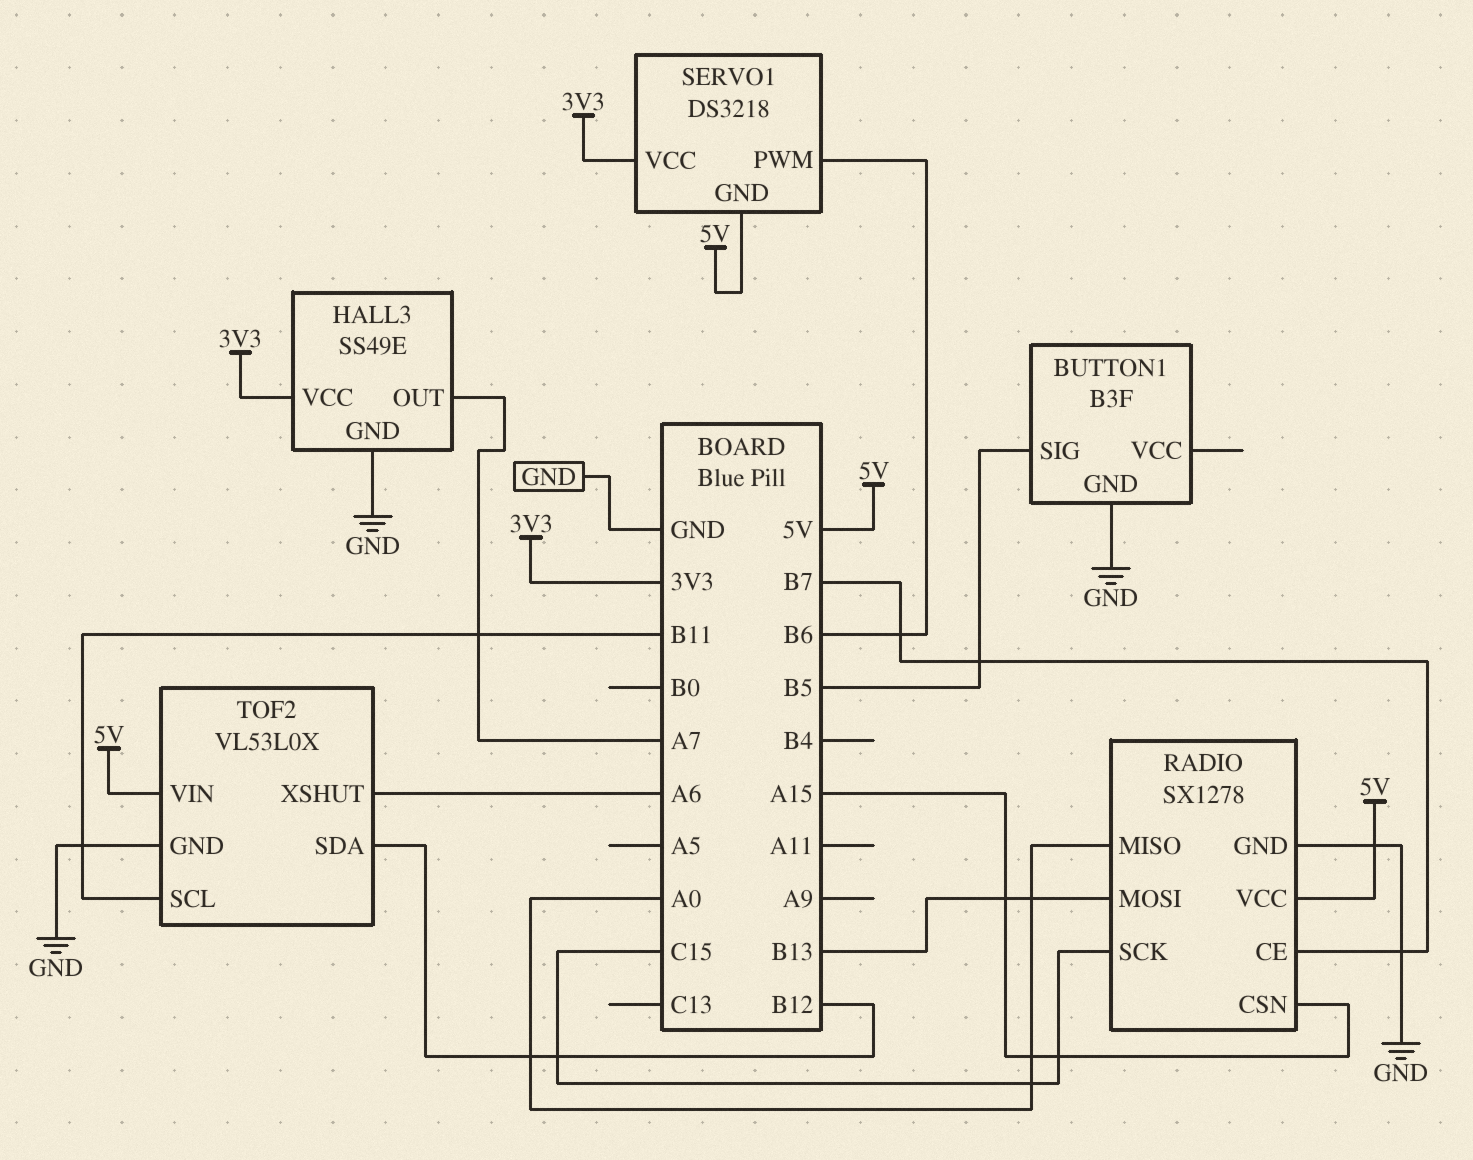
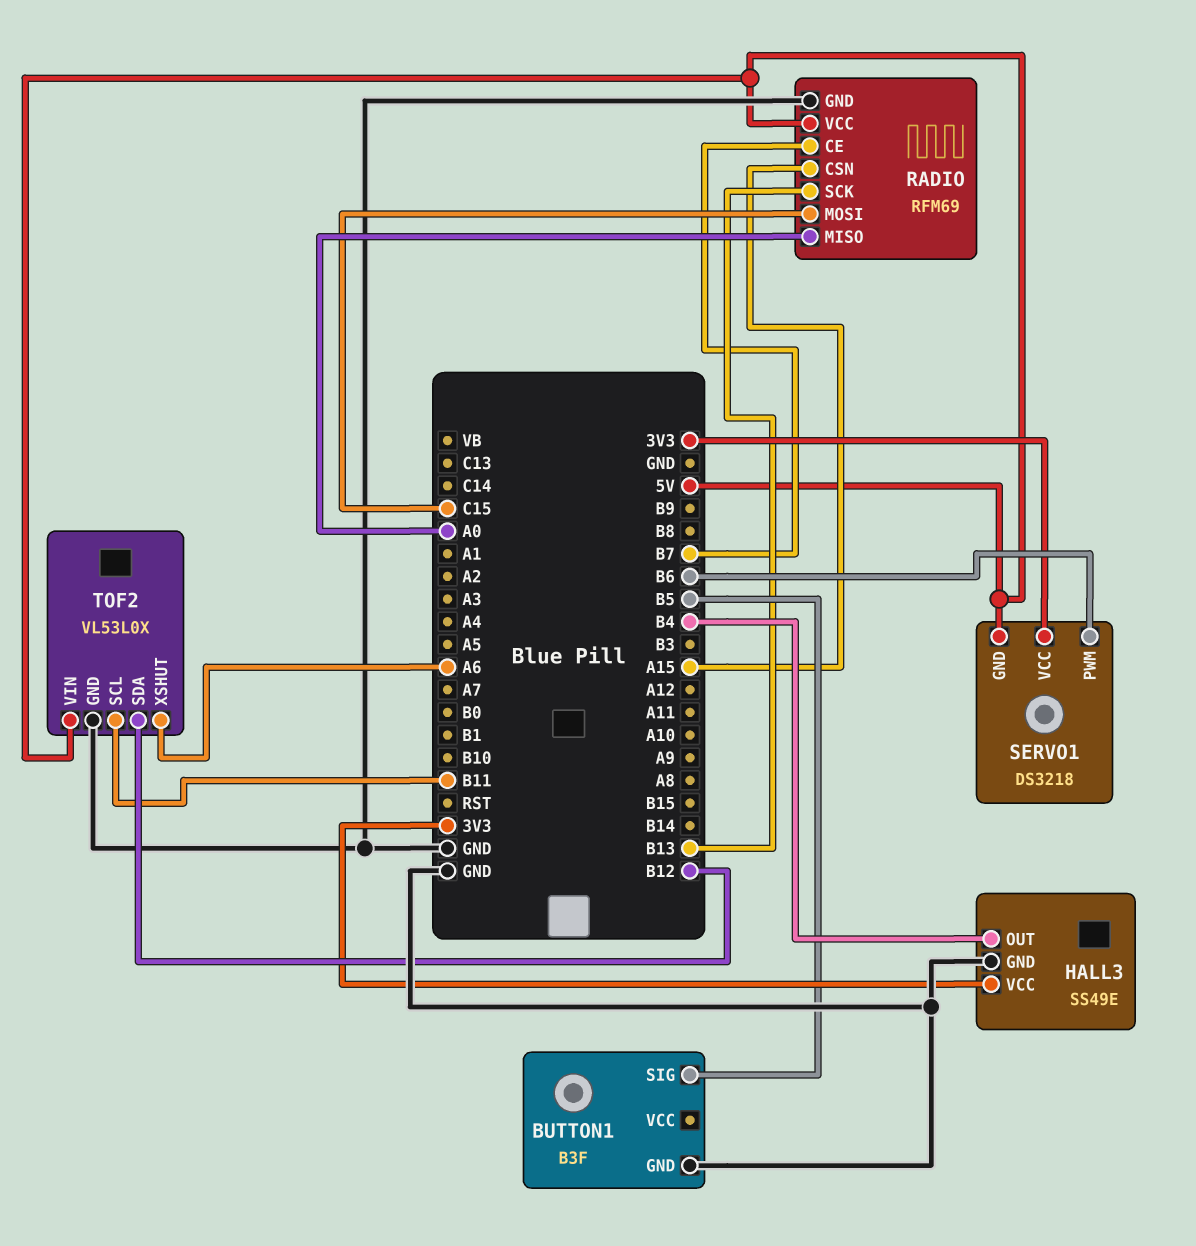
HALL3 pin OUT: A7 -> B4
RADIO: SX1278 -> RFM69
RADIO pin MOSI: B13 -> C15
RADIO pin SCK: C15 -> B13

